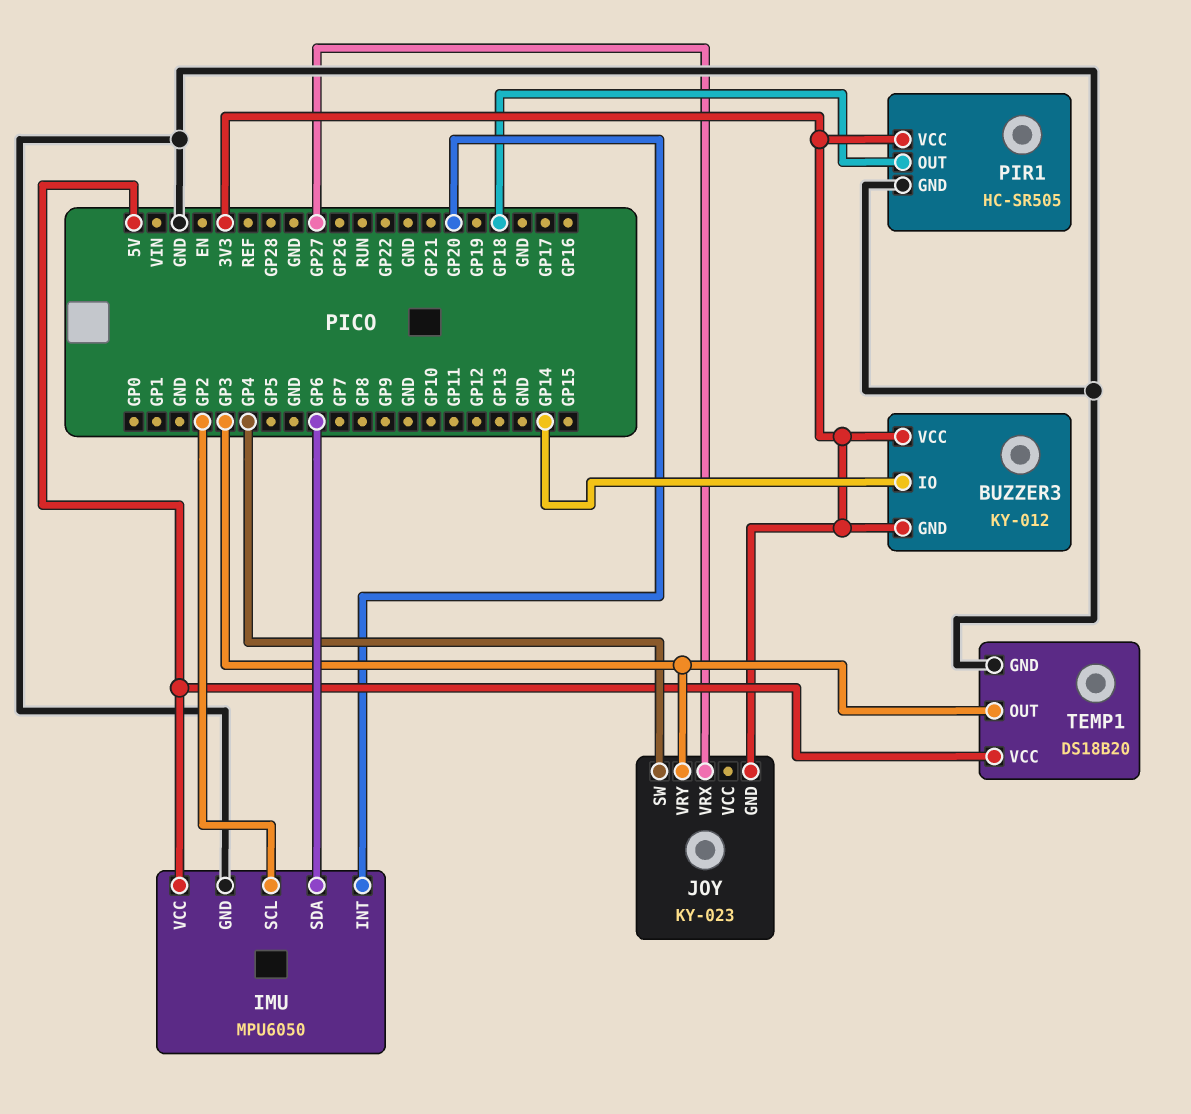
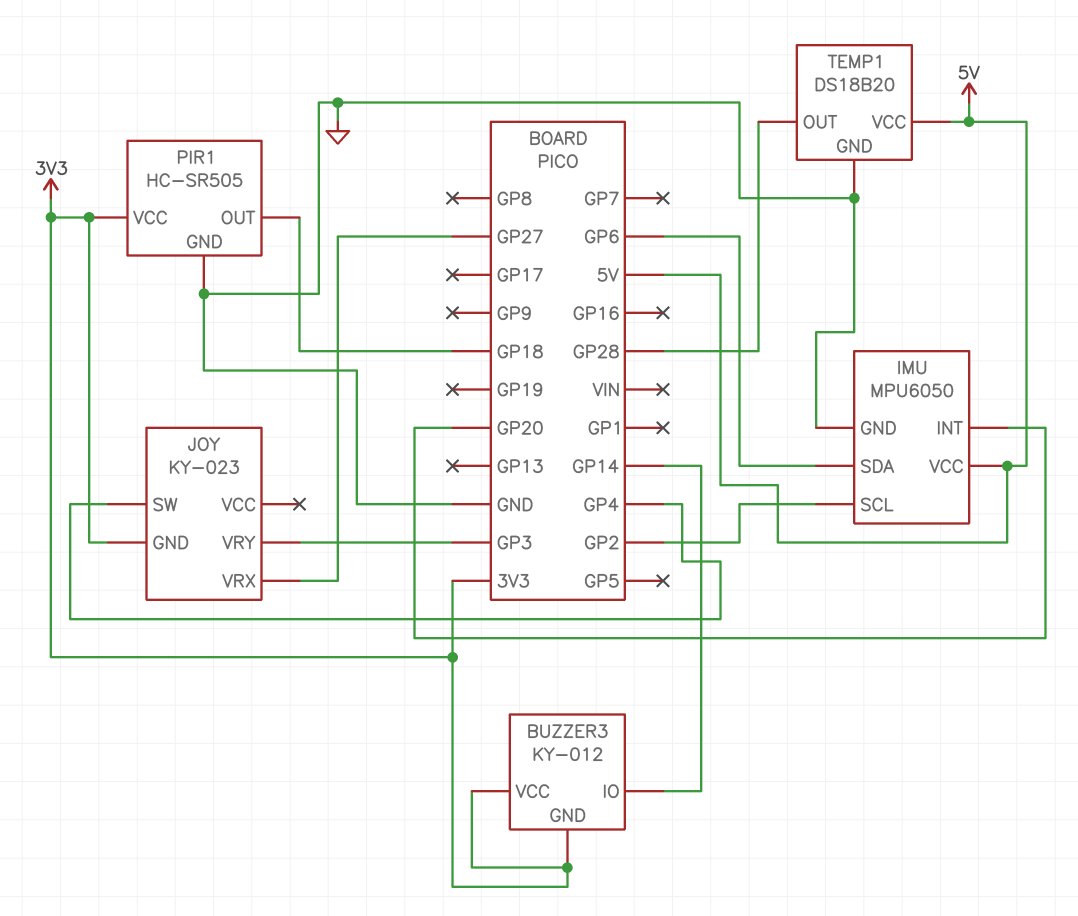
TEMP1 pin OUT: GP3 -> GP28

